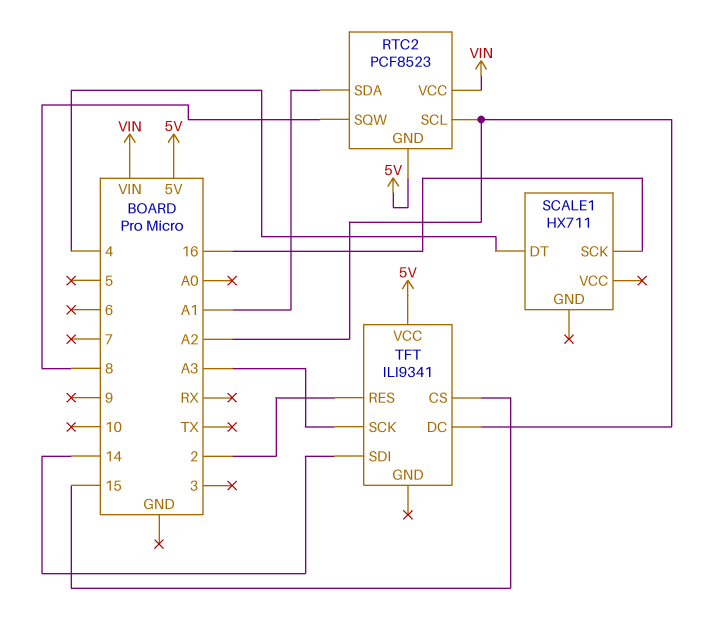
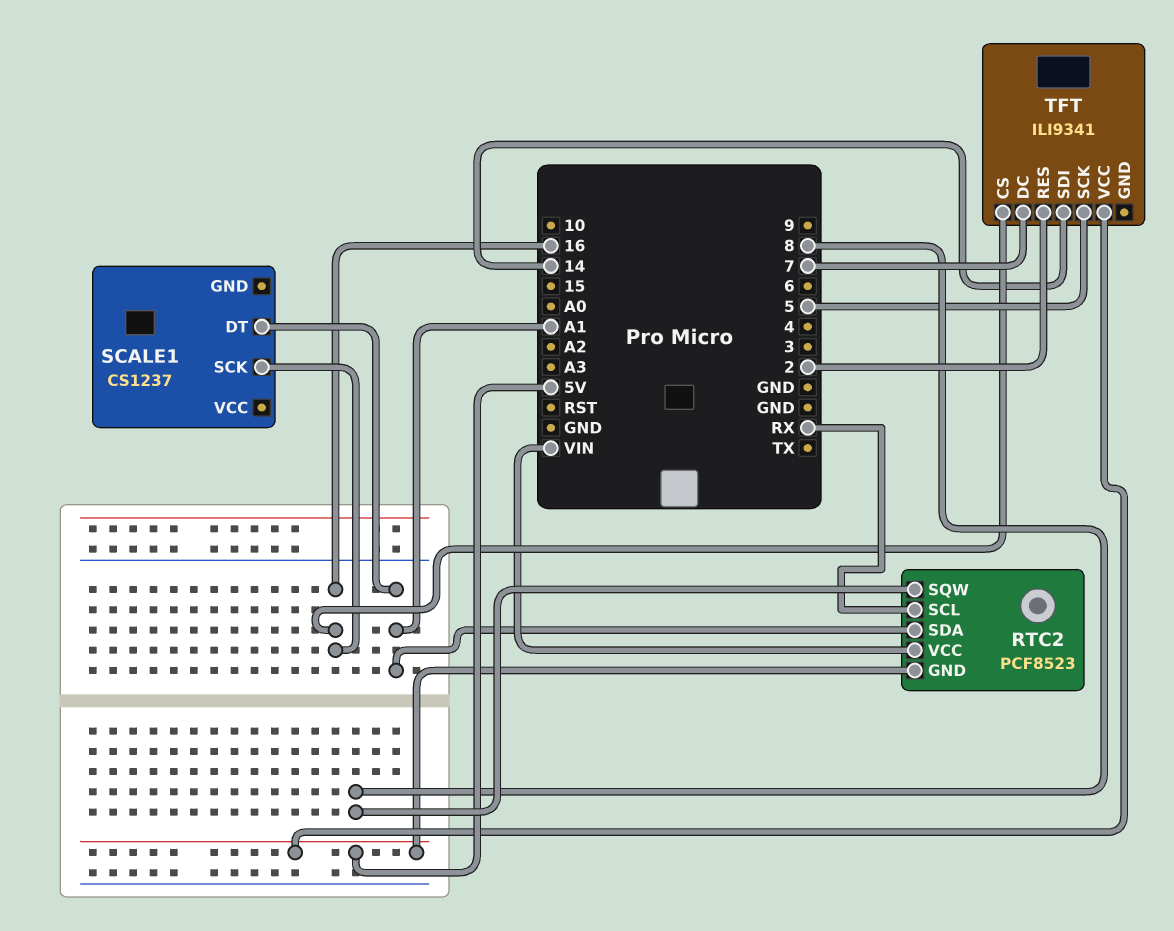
RTC2 pin SCL: A2 -> RX
SCALE1: HX711 -> CS1237
SCALE1 pin DT: 4 -> A1
TFT pin CS: 15 -> 16
TFT pin DC: A2 -> 7
TFT pin SCK: A3 -> 5

